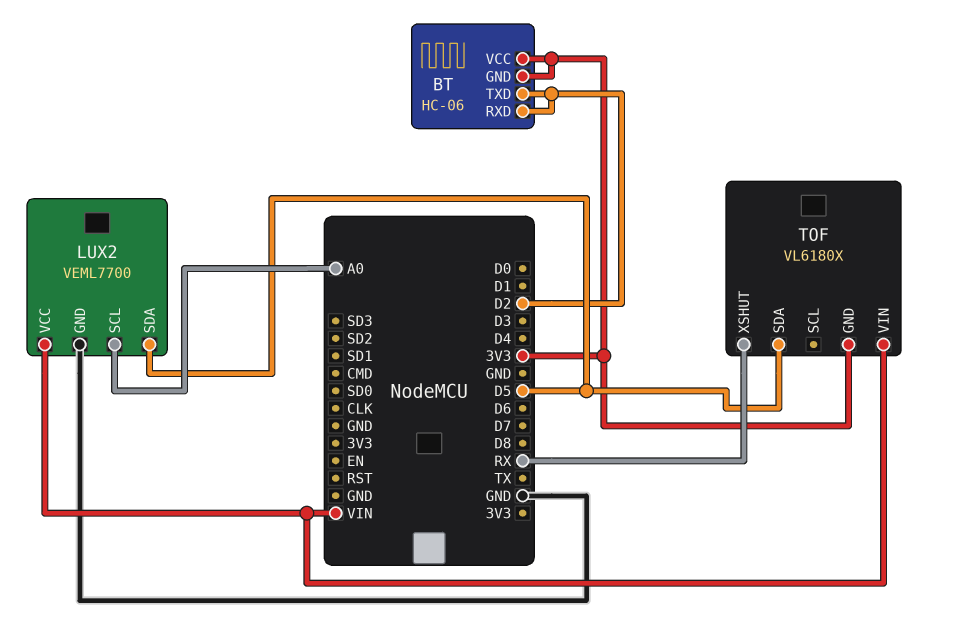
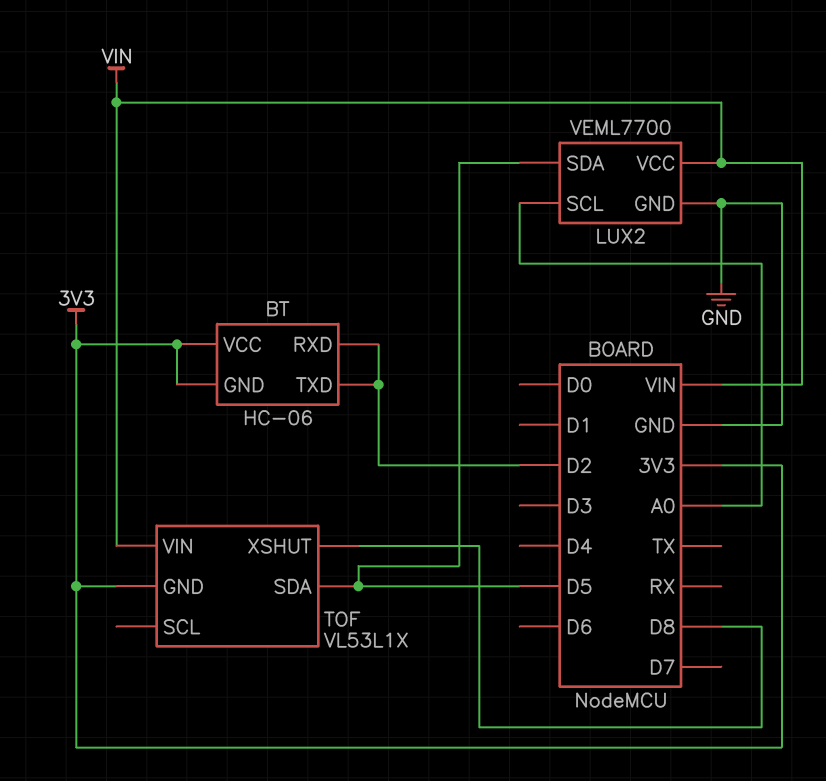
TOF: VL6180X -> VL53L1X
TOF pin XSHUT: RX -> D8

